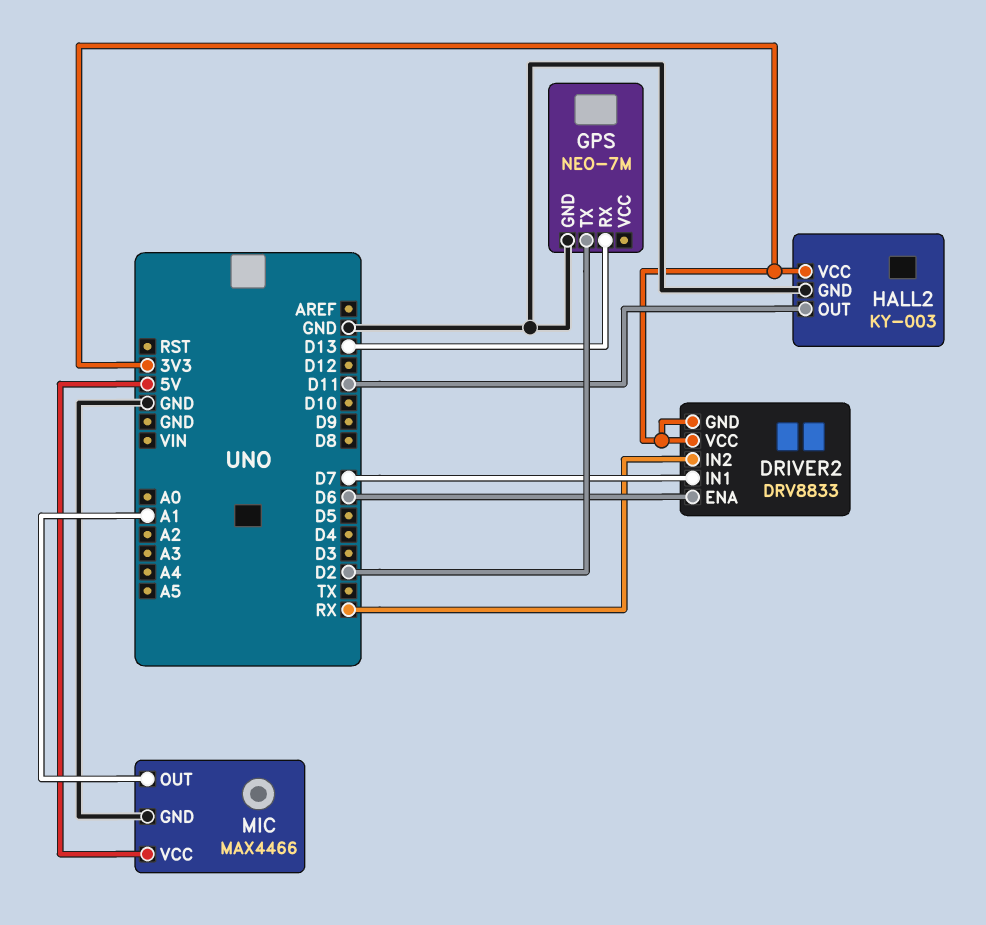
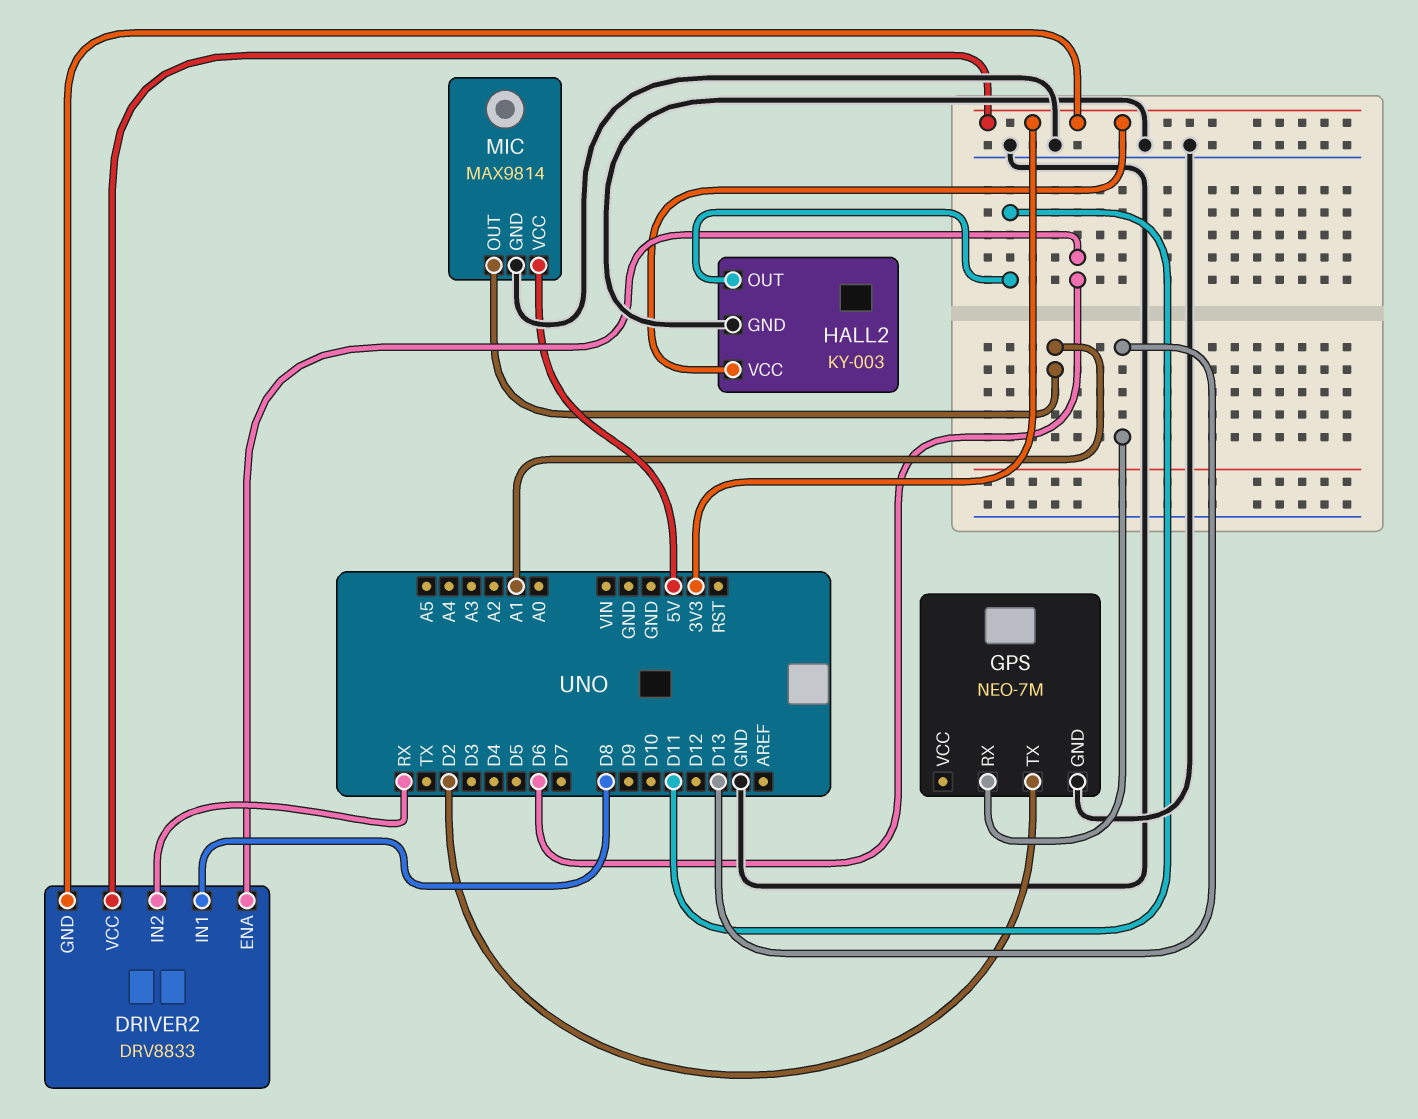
DRIVER2 pin IN1: D7 -> D8
MIC: MAX4466 -> MAX9814

